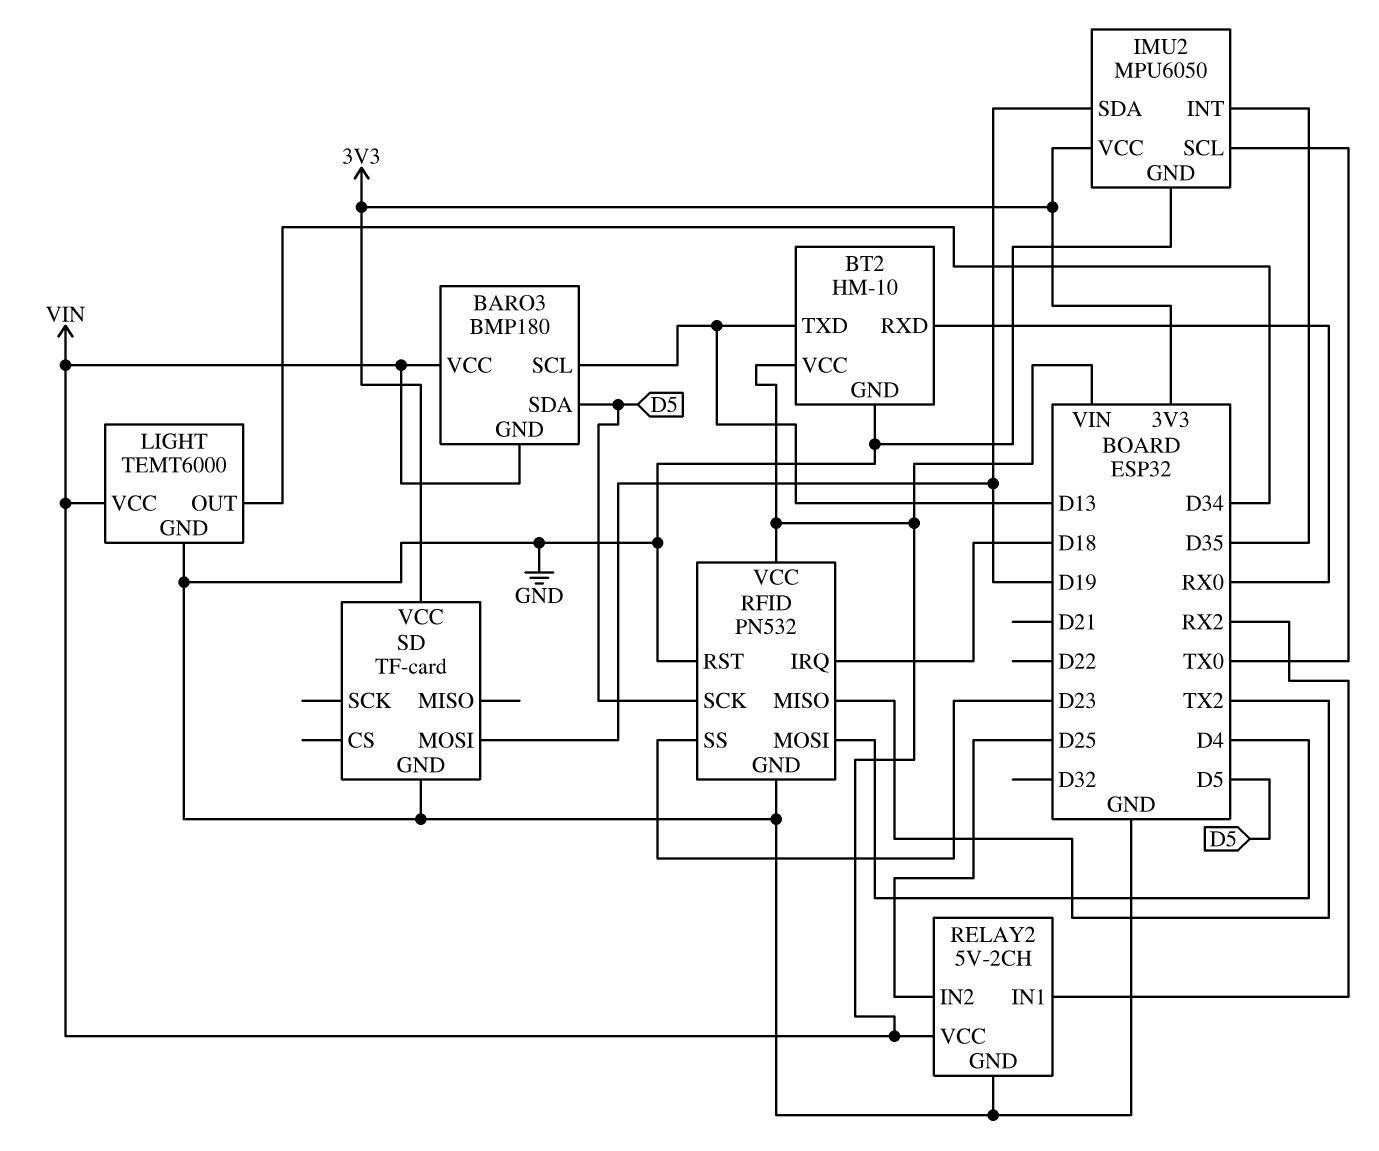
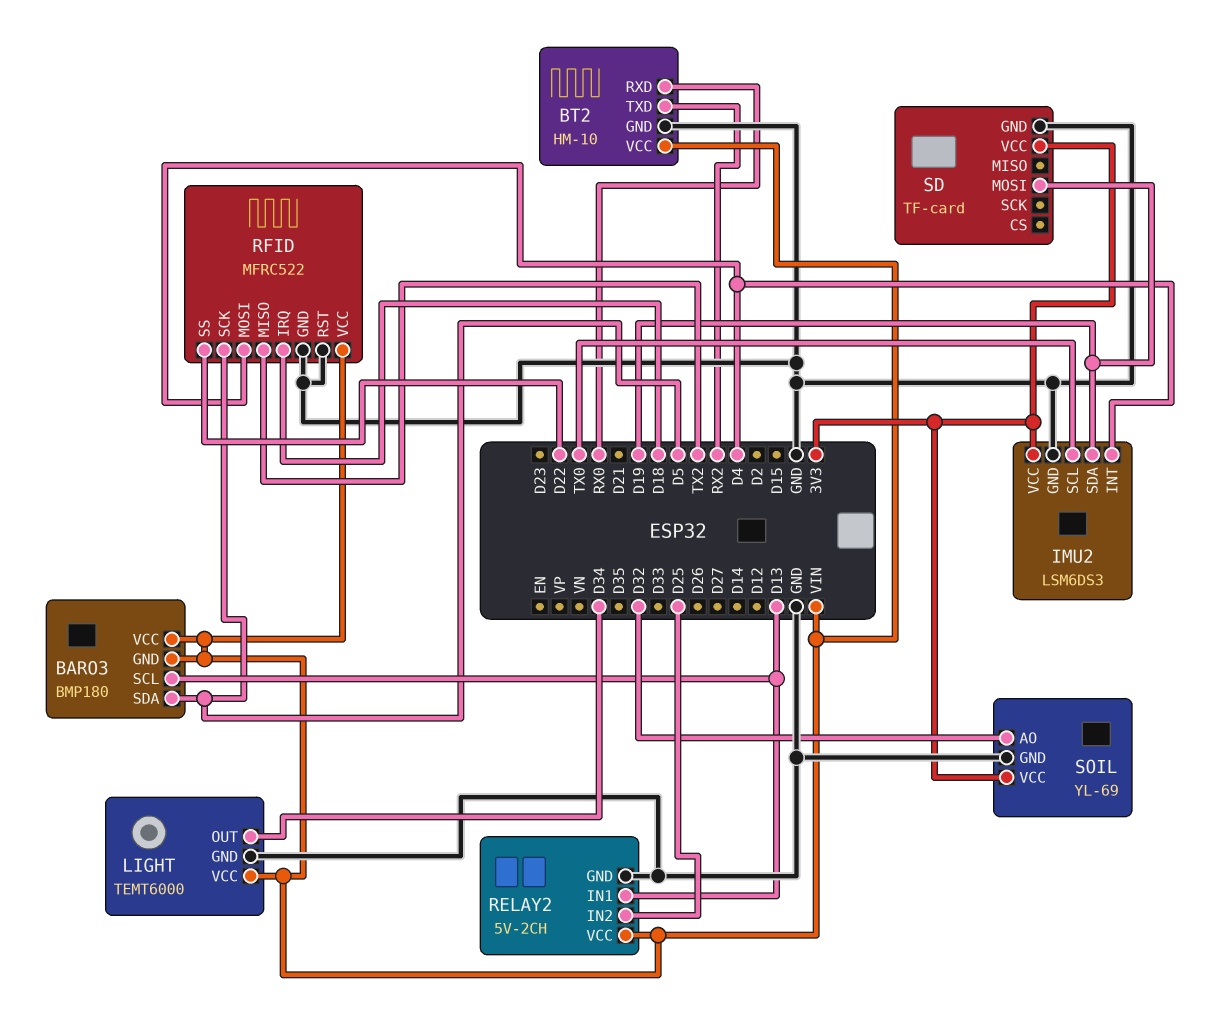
BT2 pin TXD: D13 -> RX2
IMU2: MPU6050 -> LSM6DS3
IMU2 pin INT: D35 -> D4
RELAY2 pin IN1: RX2 -> D13
RFID: PN532 -> MFRC522
RFID pin SS: D23 -> D22
SOIL: none -> YL-69
SOIL pin AO: none -> D32
SOIL pin GND: none -> GND
SOIL pin VCC: none -> 3V3

